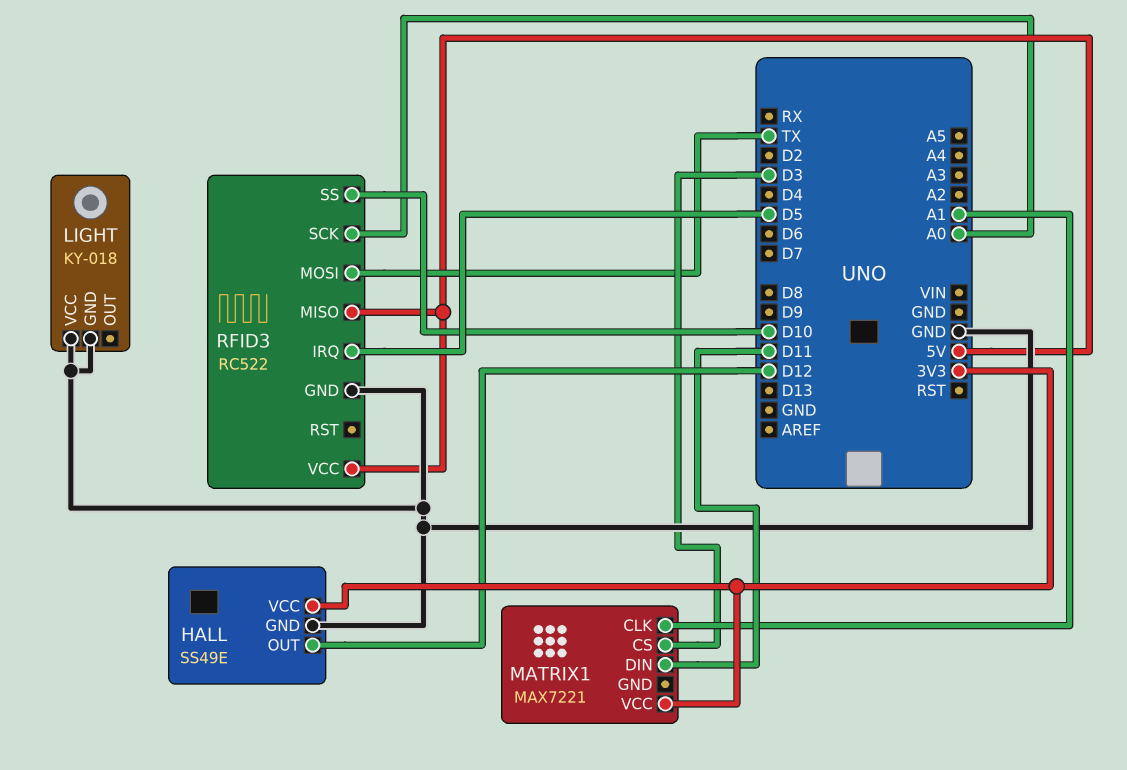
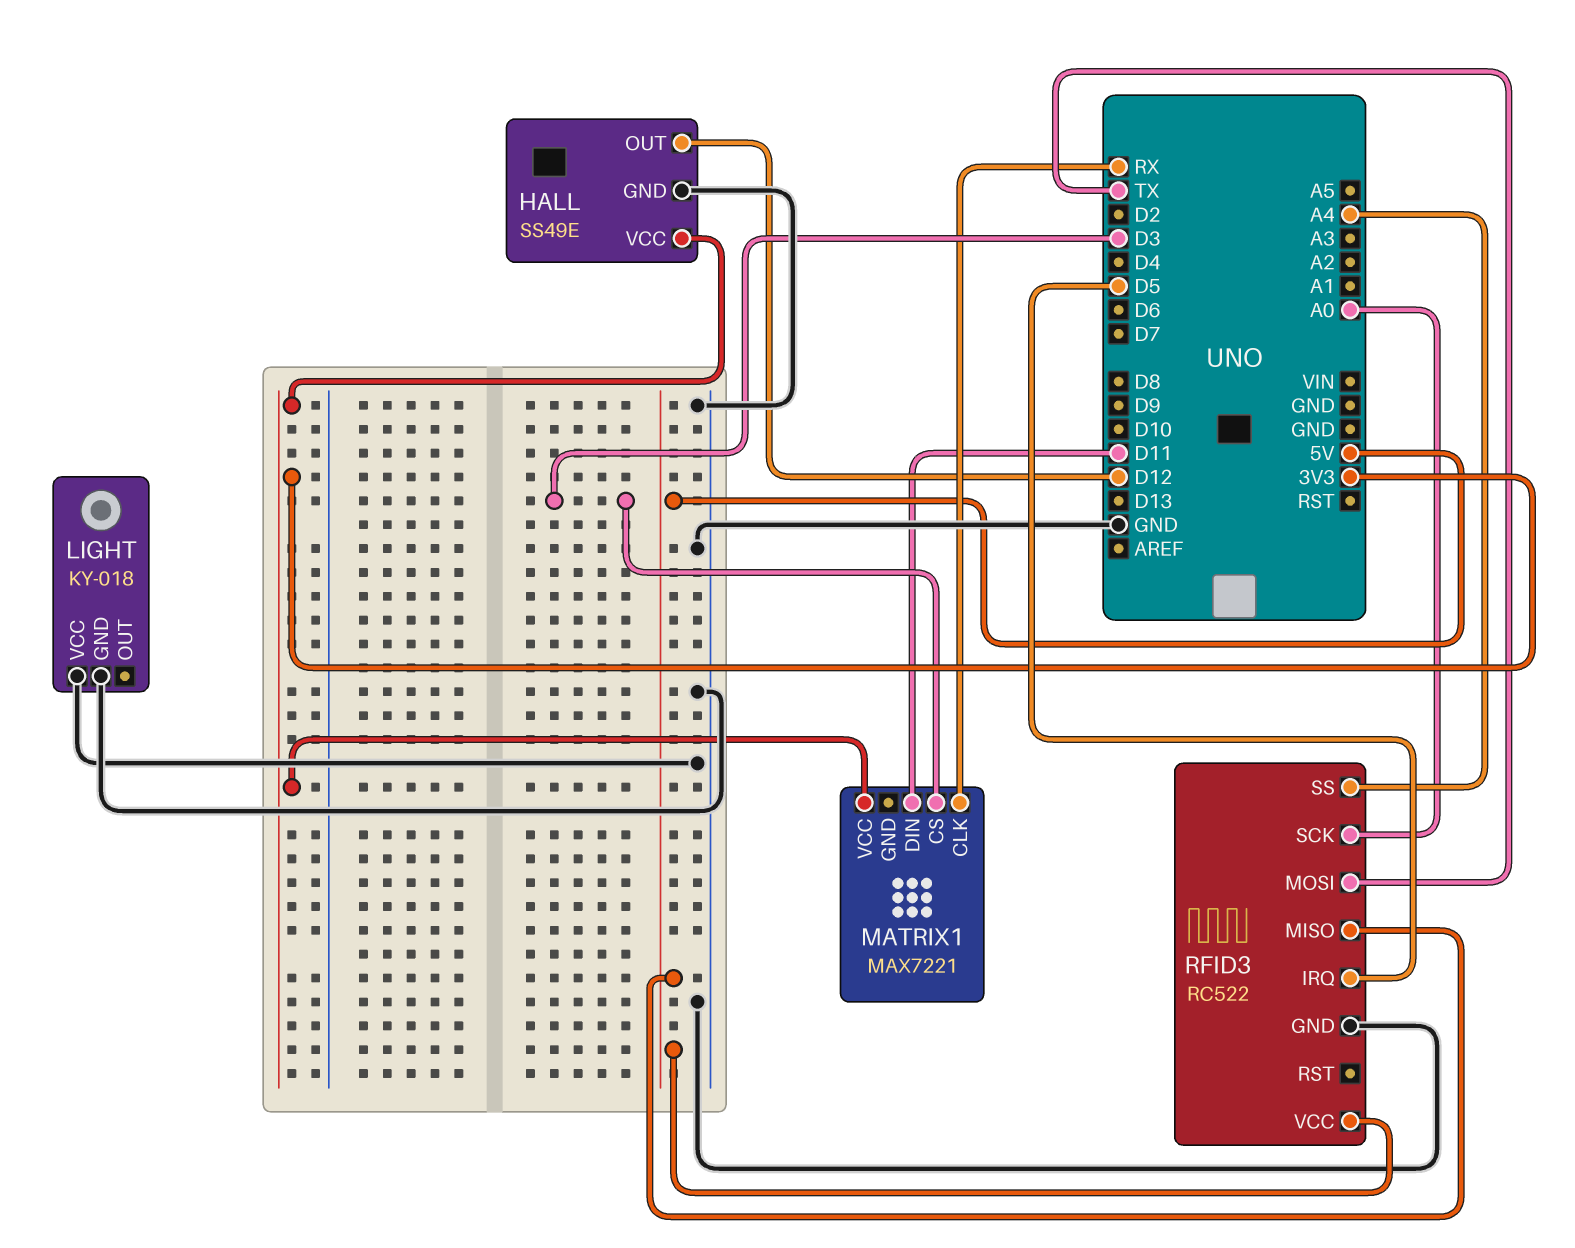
MATRIX1 pin CLK: A1 -> RX
RFID3 pin SS: D10 -> A4

